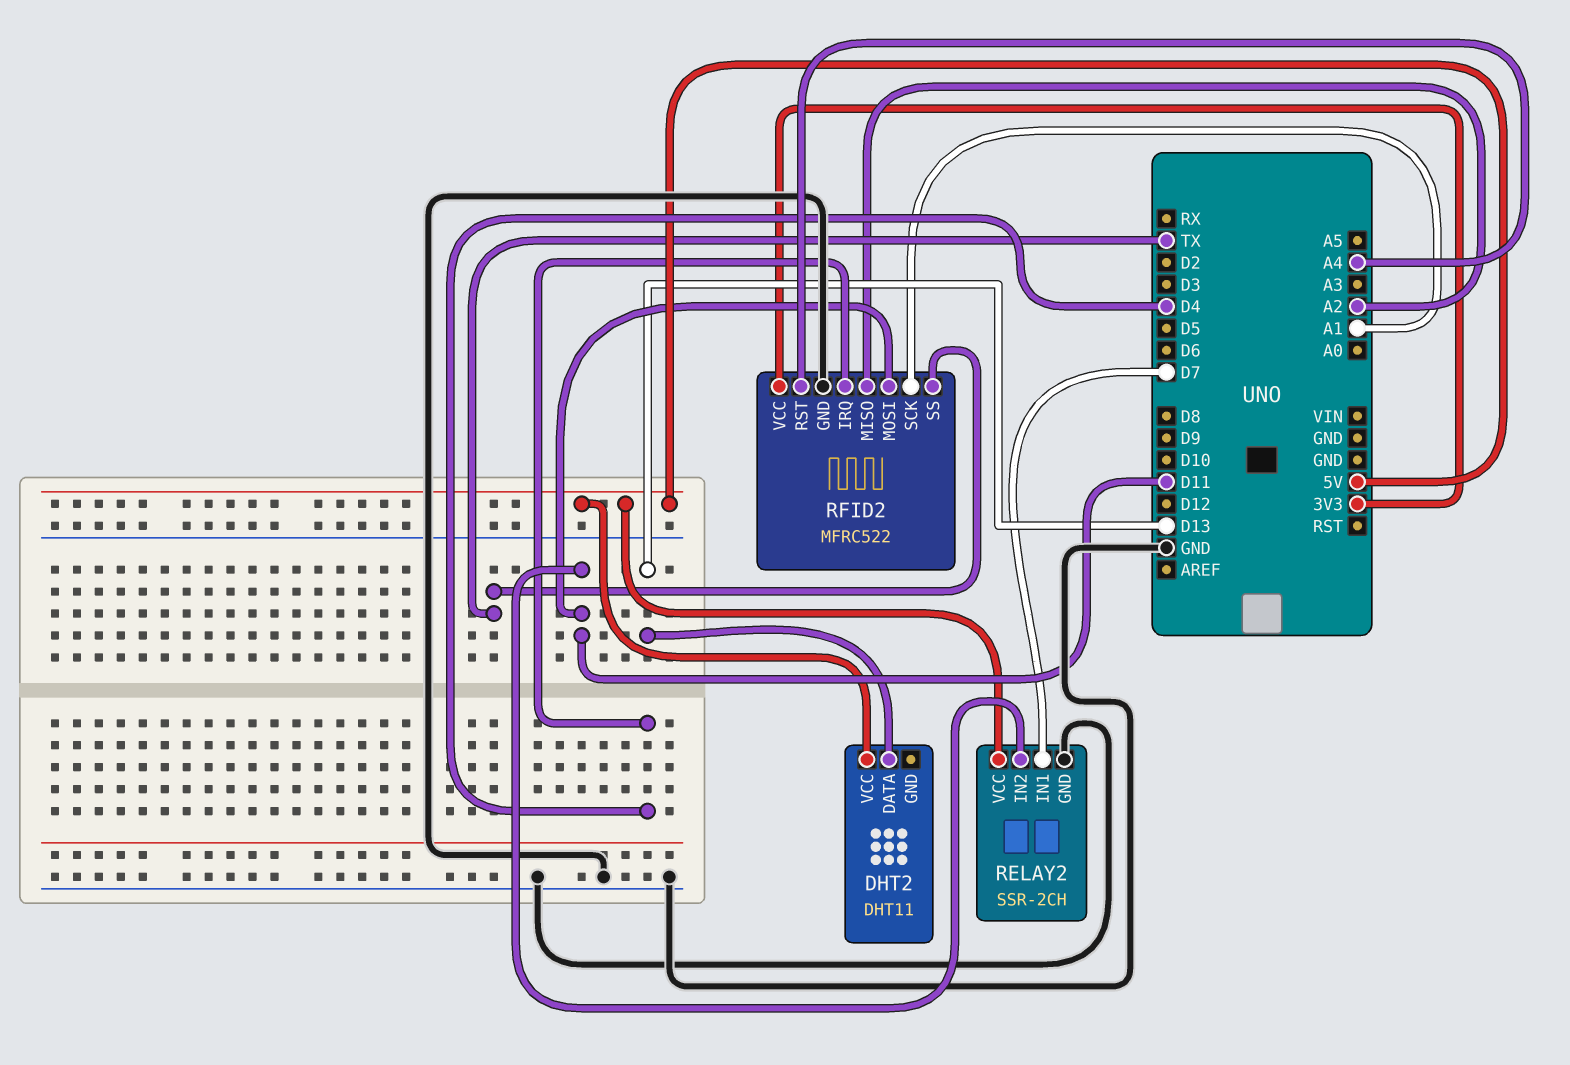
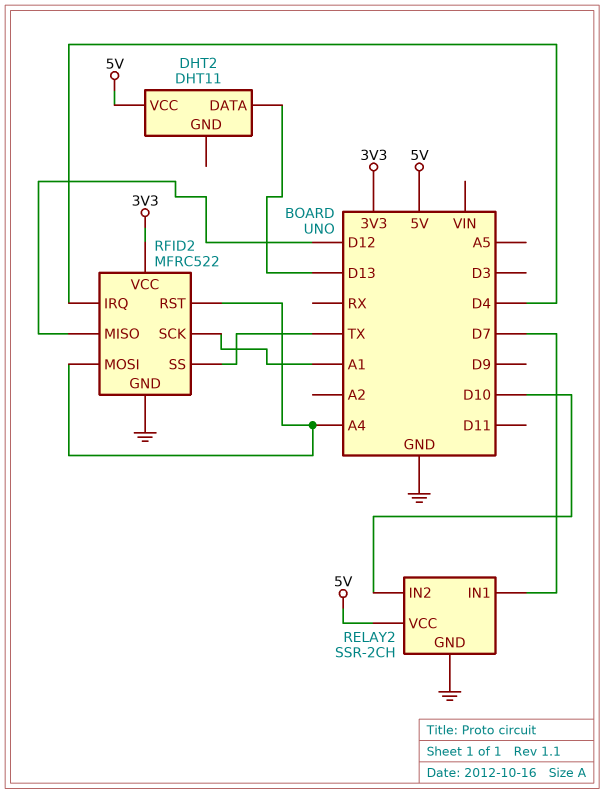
RELAY2 pin IN2: D11 -> D10
RFID2 pin MISO: A2 -> D12
RFID2 pin MOSI: D11 -> A4

